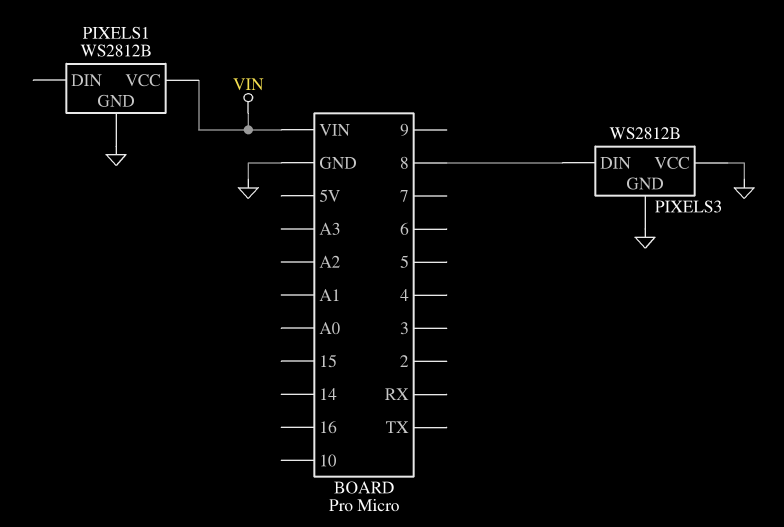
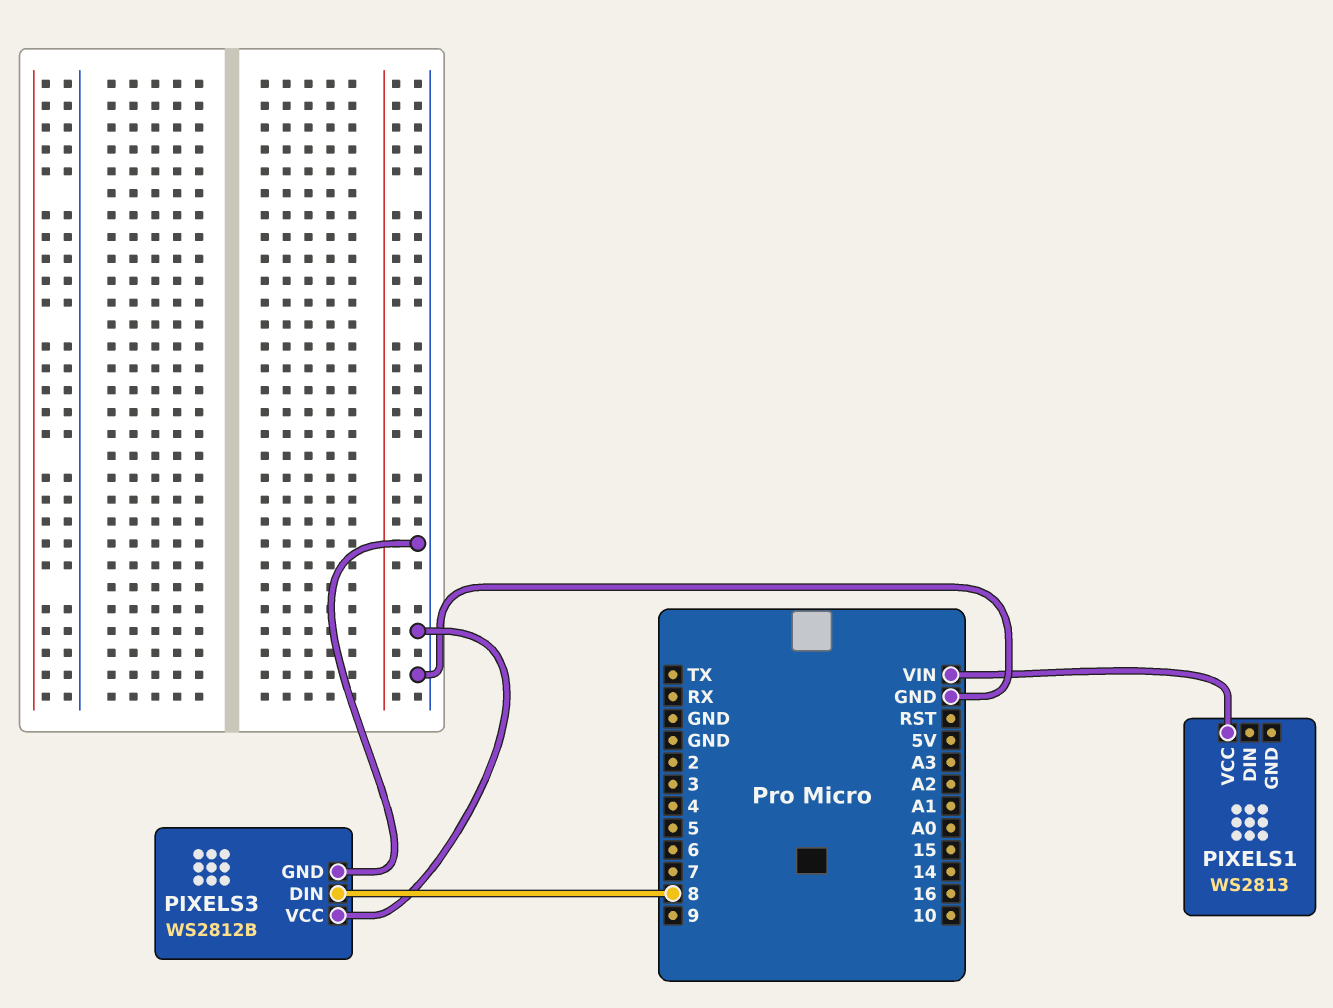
PIXELS1: WS2812B -> WS2813
PIXELS1 pin GND: GND -> none

